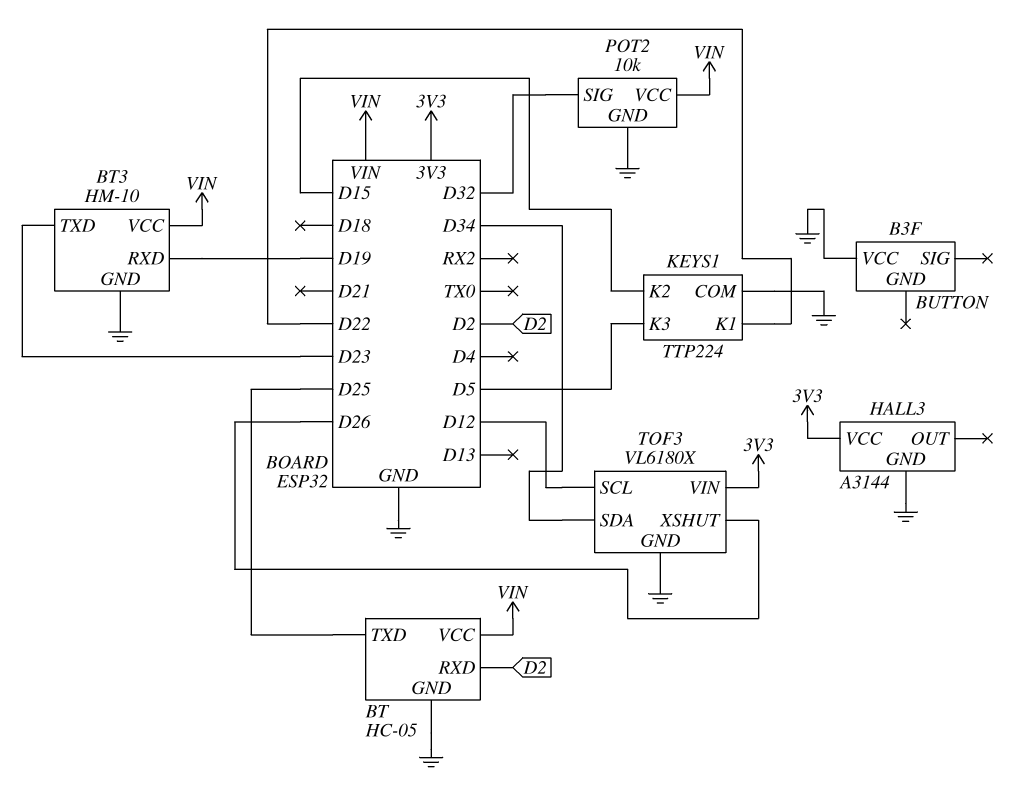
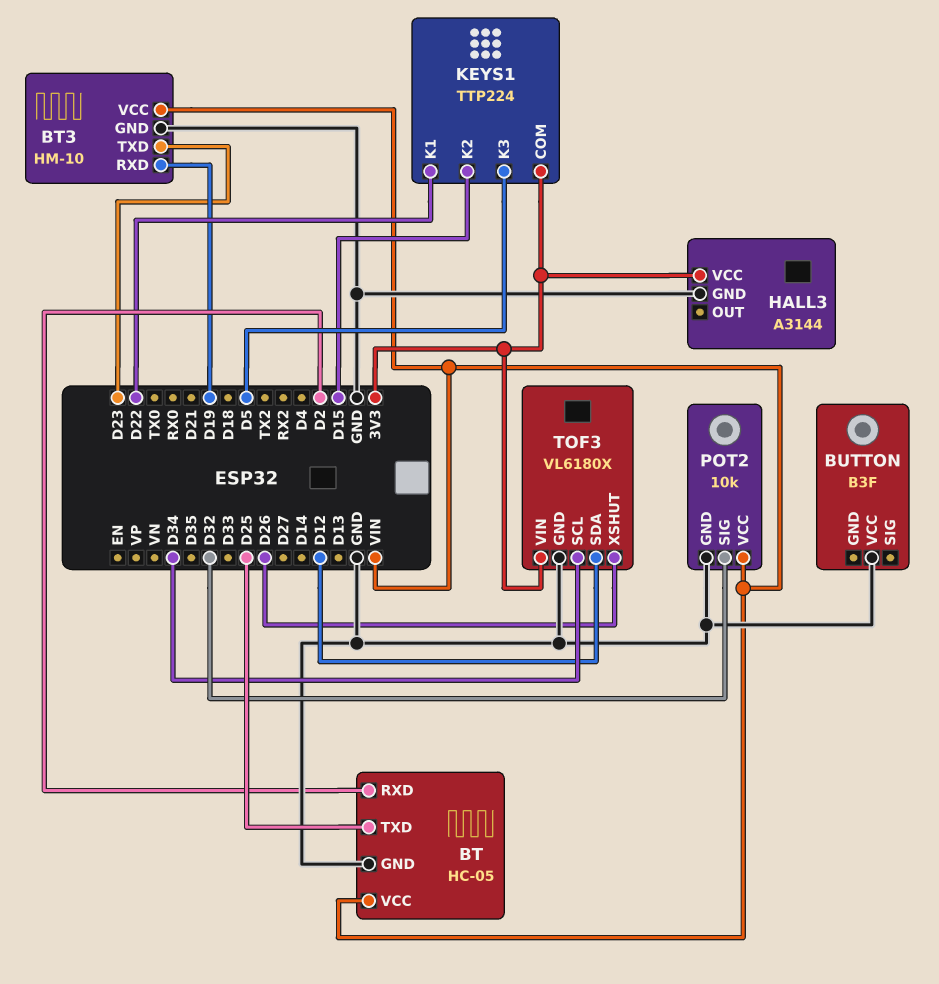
KEYS1 pin COM: GND -> 3V3
TOF3 pin SCL: D12 -> D34
TOF3 pin SDA: D34 -> D12

